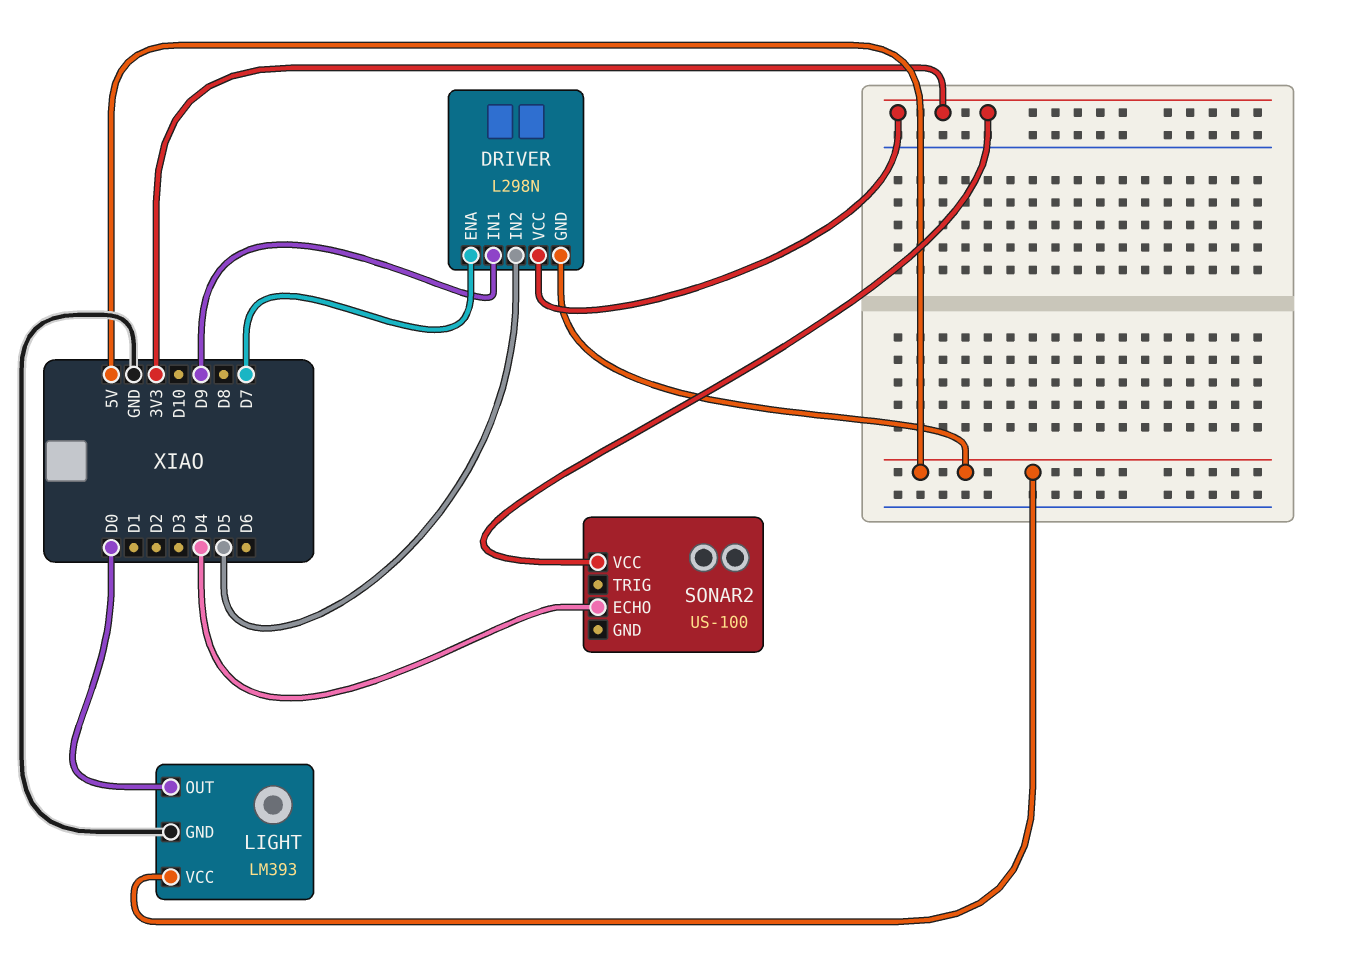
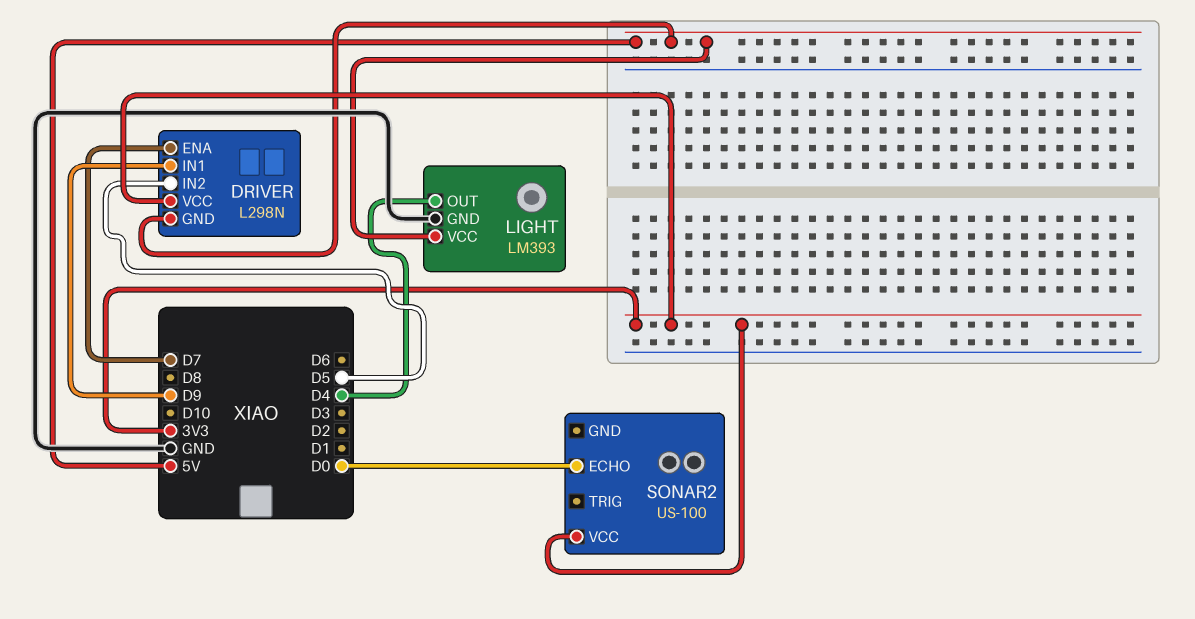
LIGHT pin OUT: D0 -> D4
SONAR2 pin ECHO: D4 -> D0

